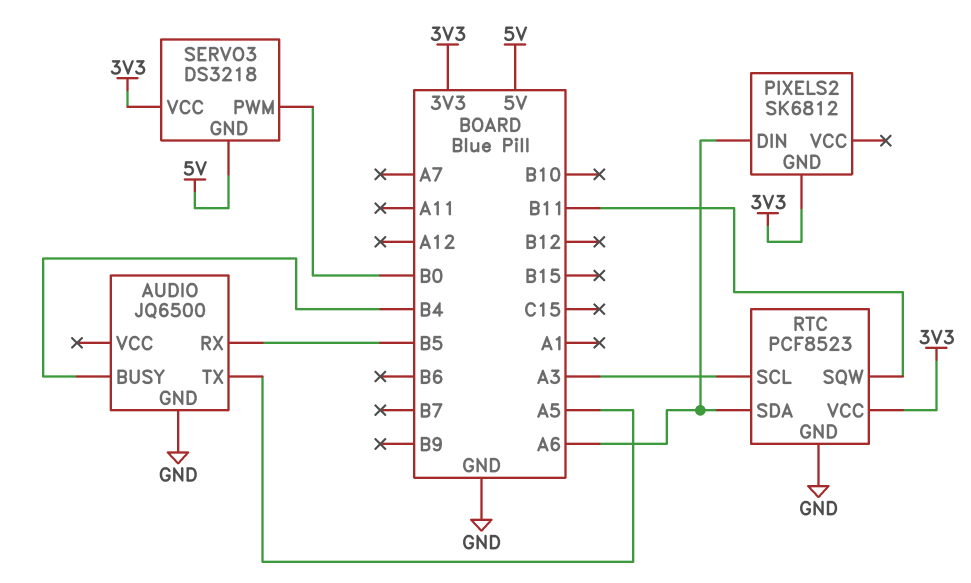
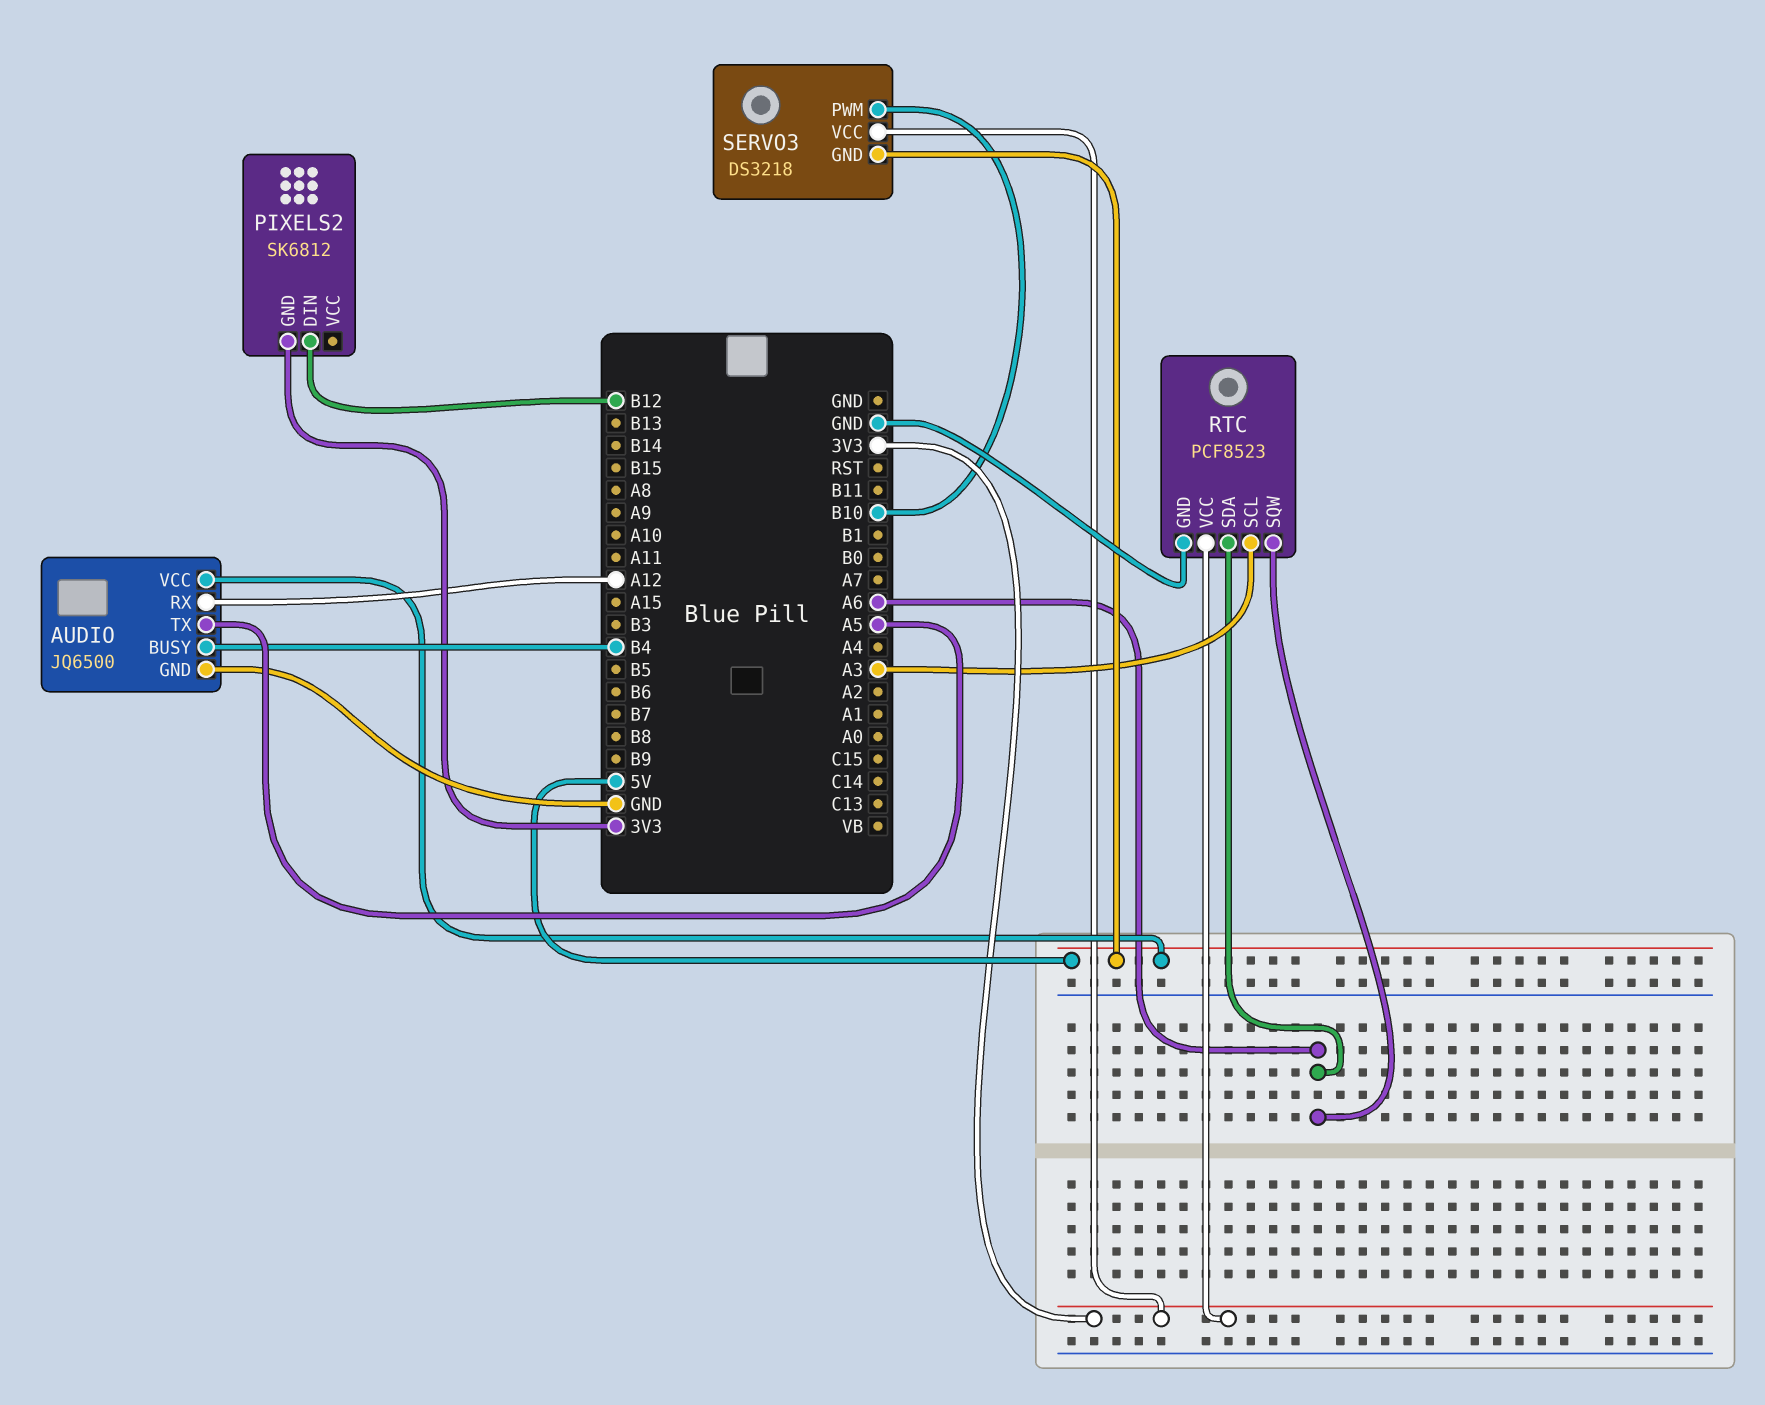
AUDIO pin RX: B5 -> A12
AUDIO pin VCC: none -> 5V
PIXELS2 pin DIN: A6 -> B12
RTC pin SQW: B11 -> A6
SERVO3 pin PWM: B0 -> B10

